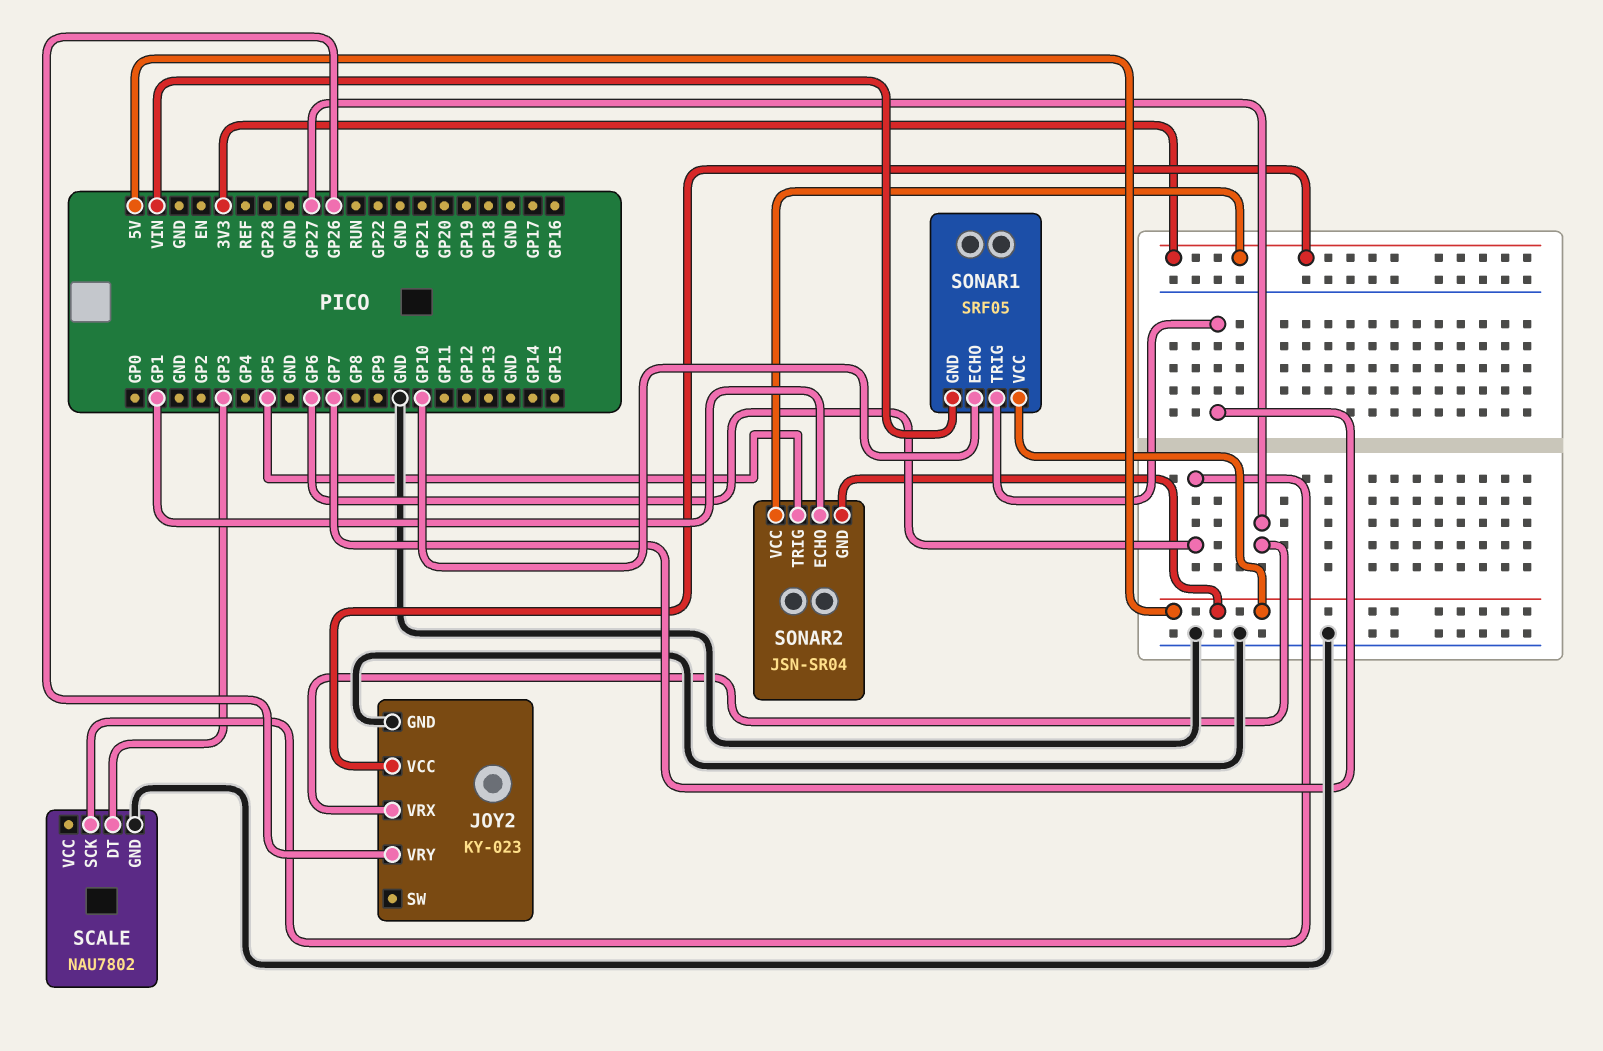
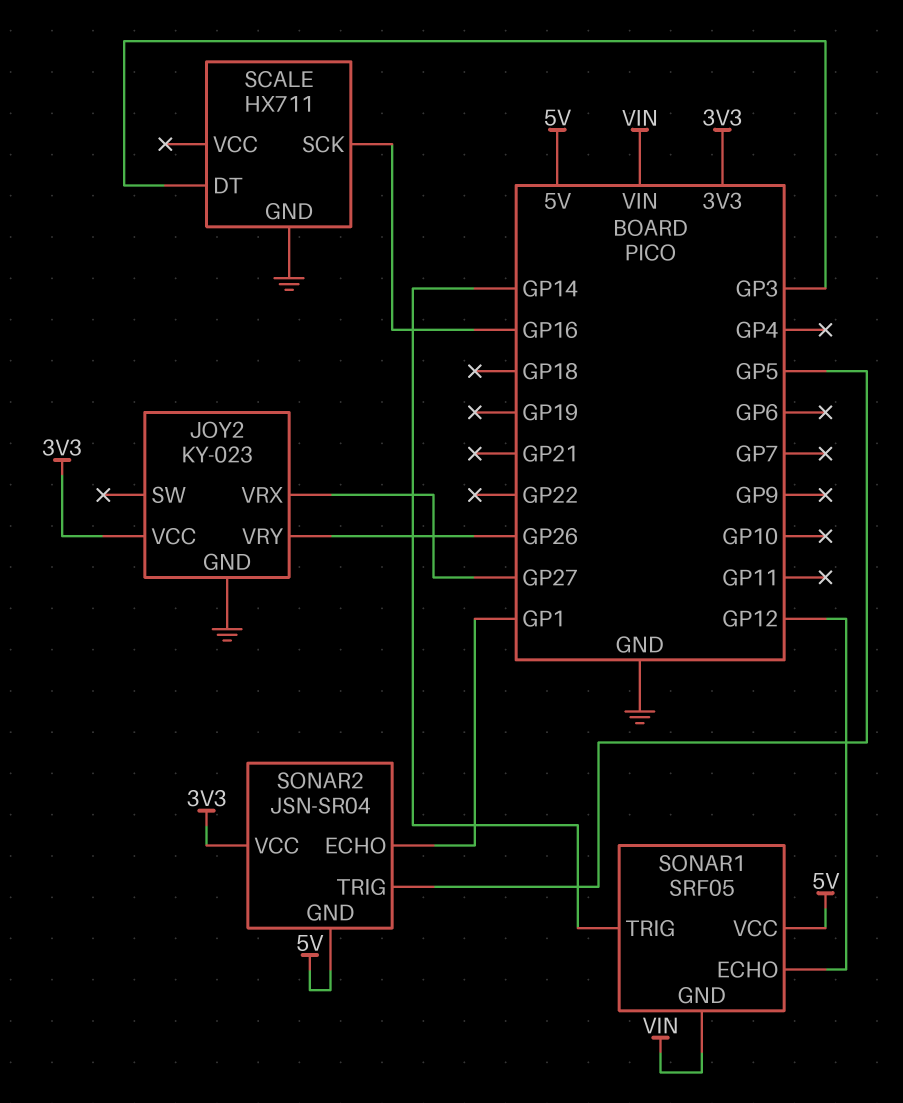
SCALE: NAU7802 -> HX711
SCALE pin SCK: GP6 -> GP16
SONAR1 pin ECHO: GP10 -> GP12
SONAR1 pin TRIG: GP7 -> GP14

